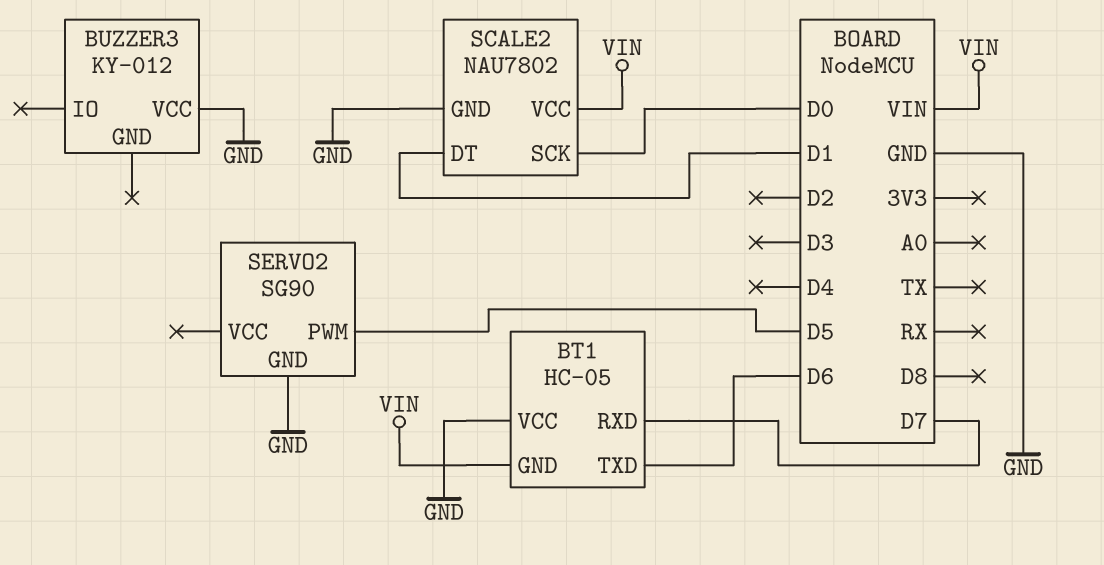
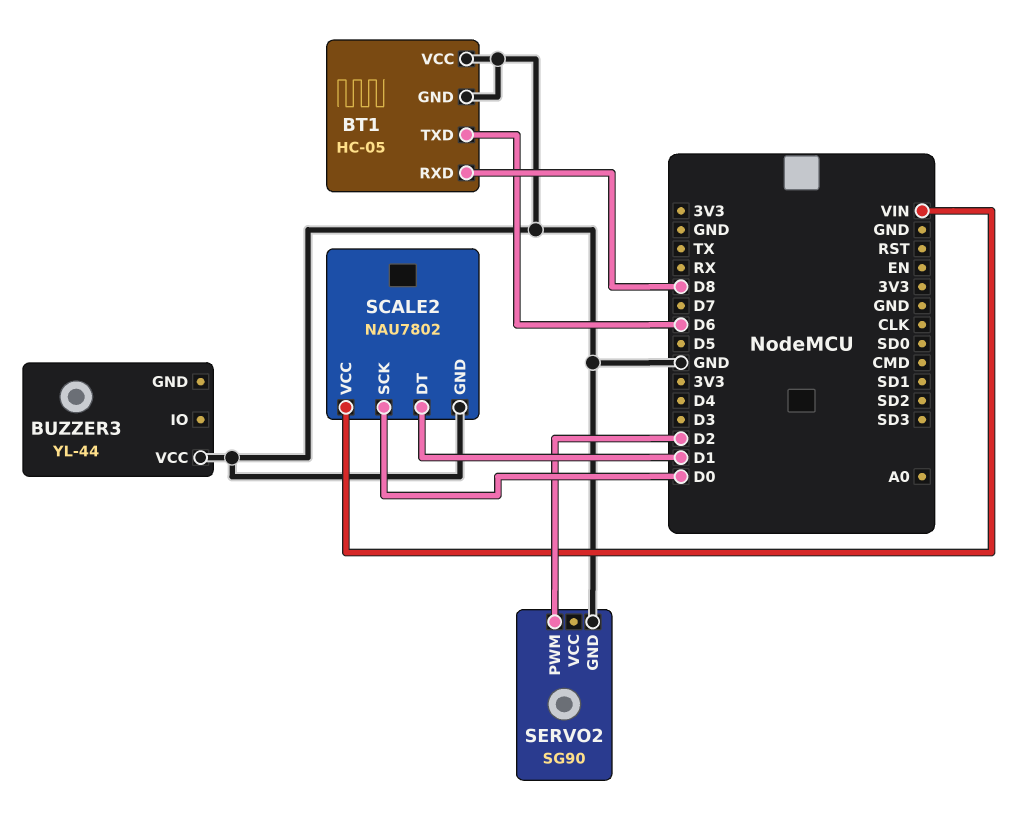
BT1 pin GND: VIN -> GND
BT1 pin RXD: D7 -> D8
BUZZER3: KY-012 -> YL-44
SERVO2 pin PWM: D5 -> D2

